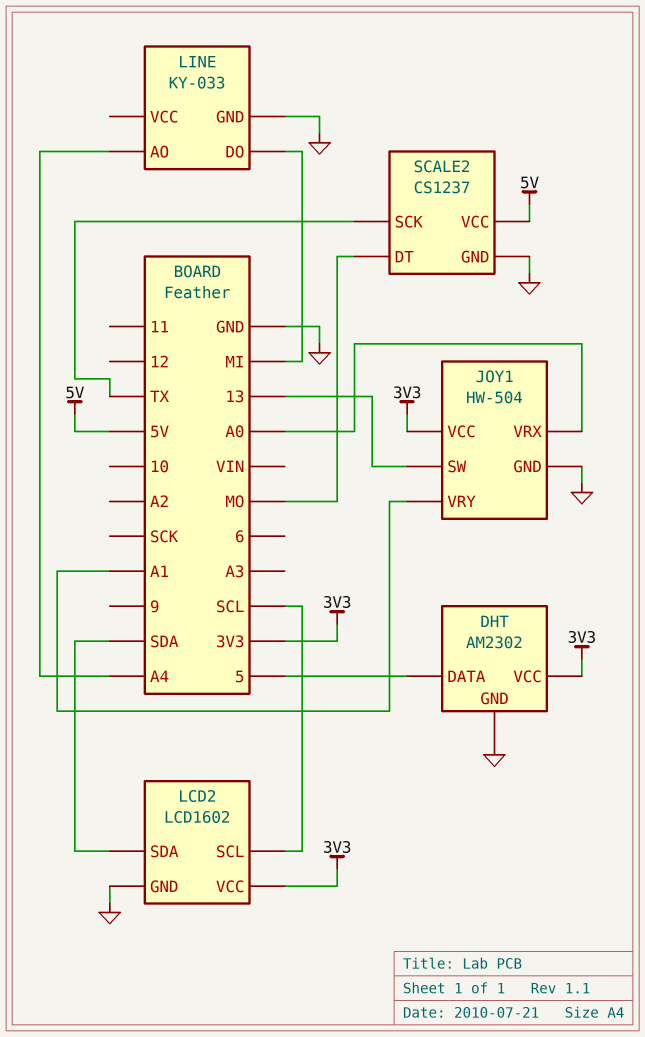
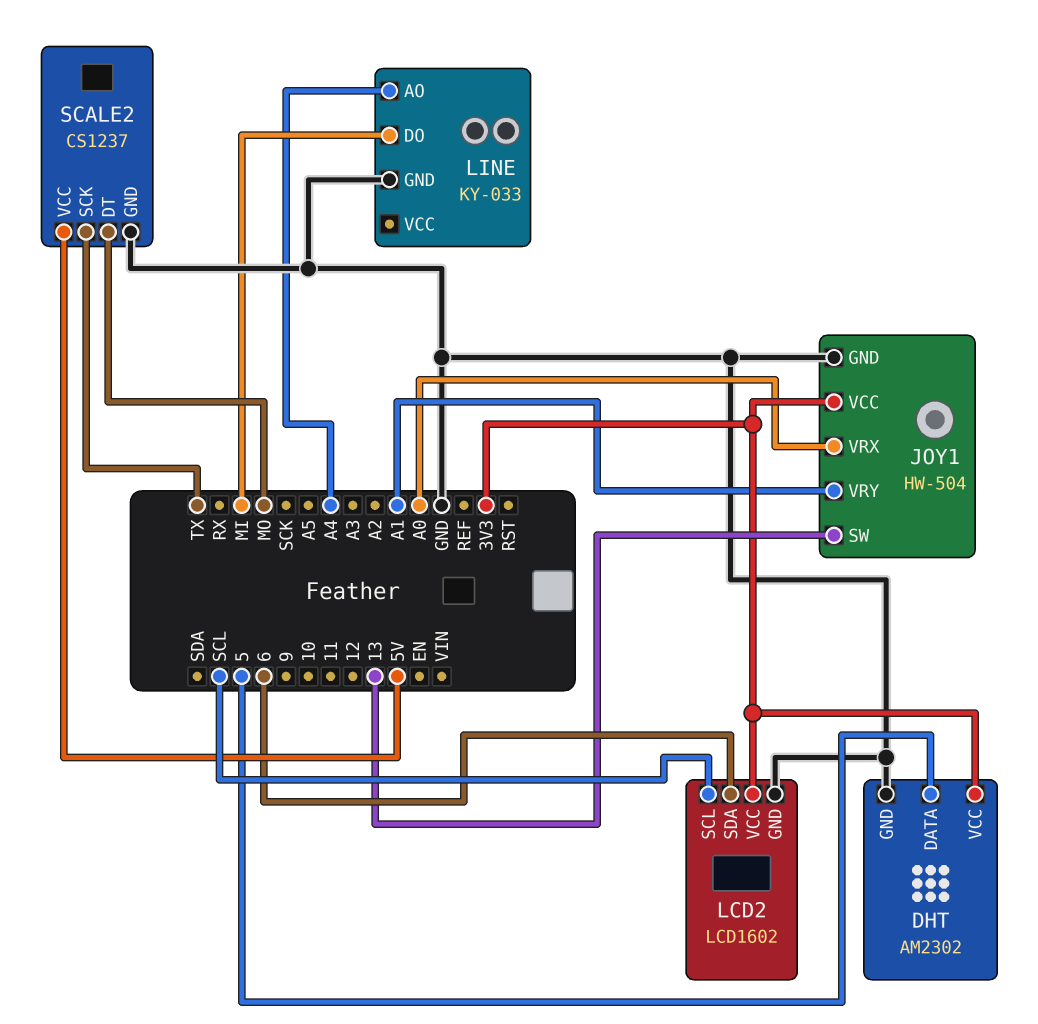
LCD2 pin SDA: SDA -> 6

